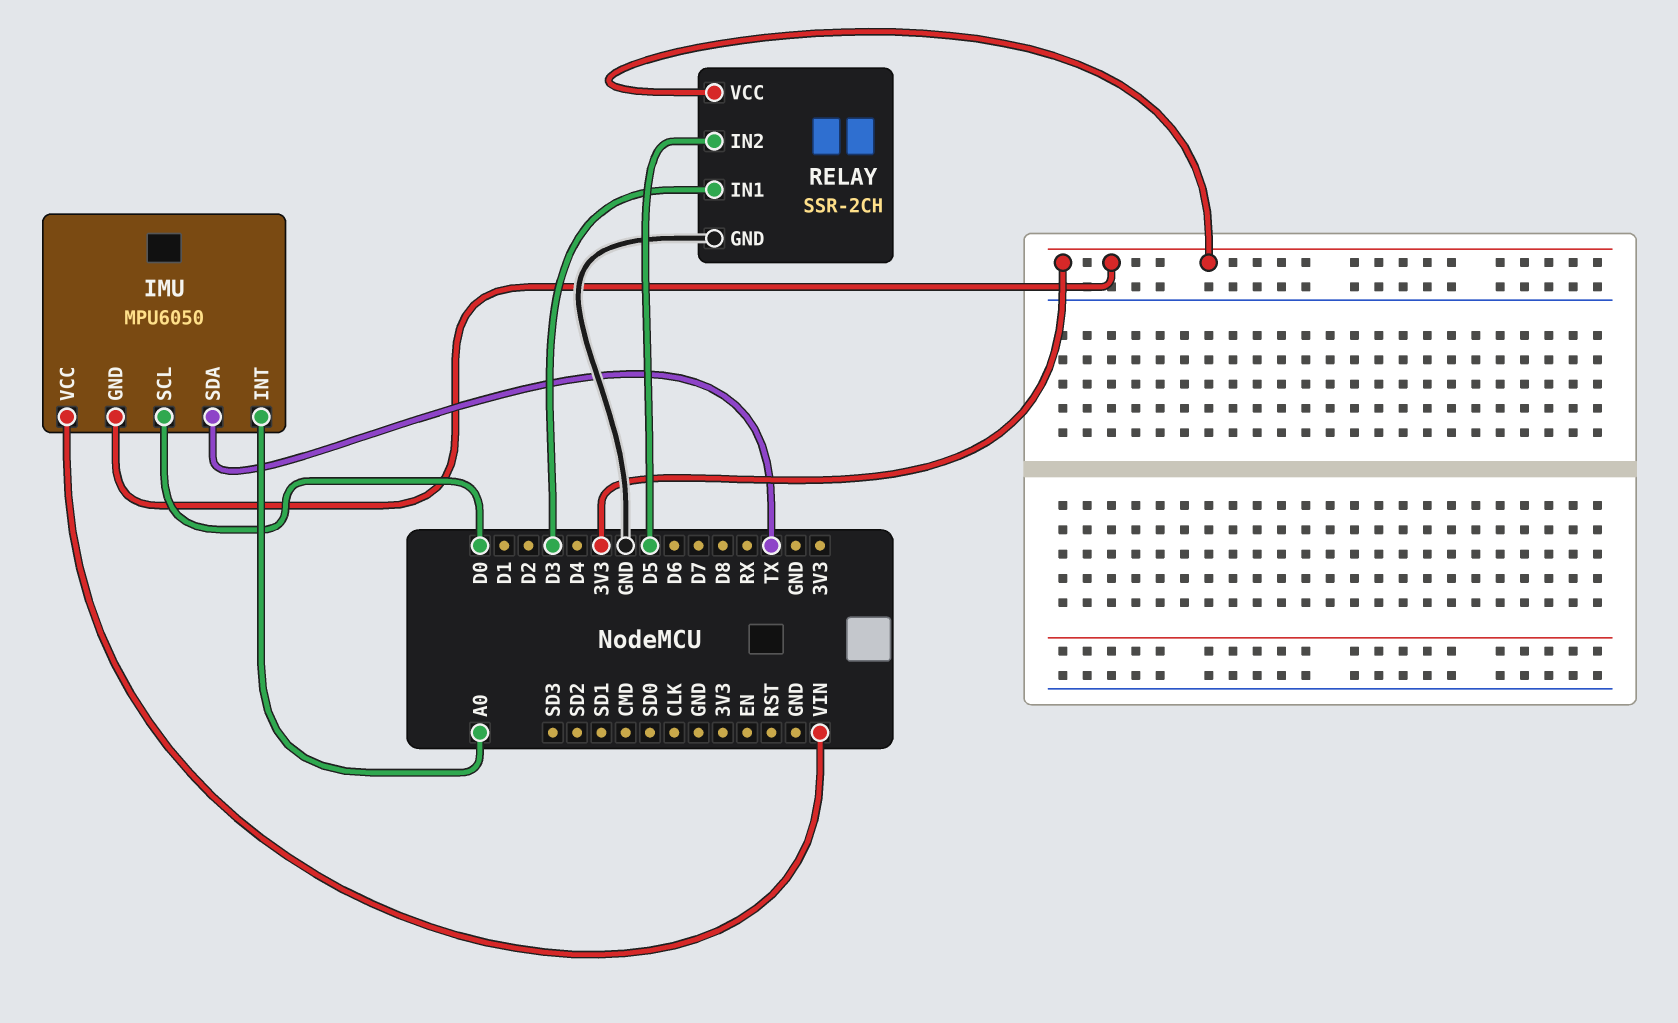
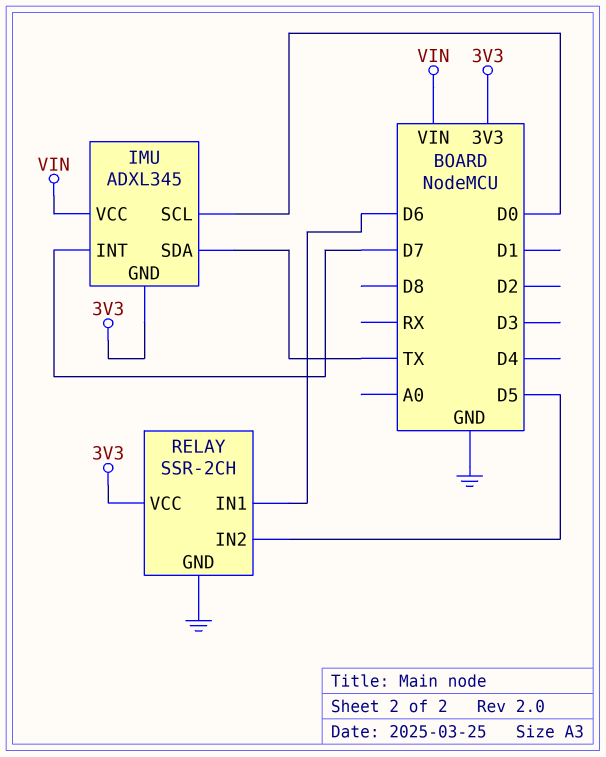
IMU: MPU6050 -> ADXL345
IMU pin INT: A0 -> D7
RELAY pin IN1: D3 -> D6

